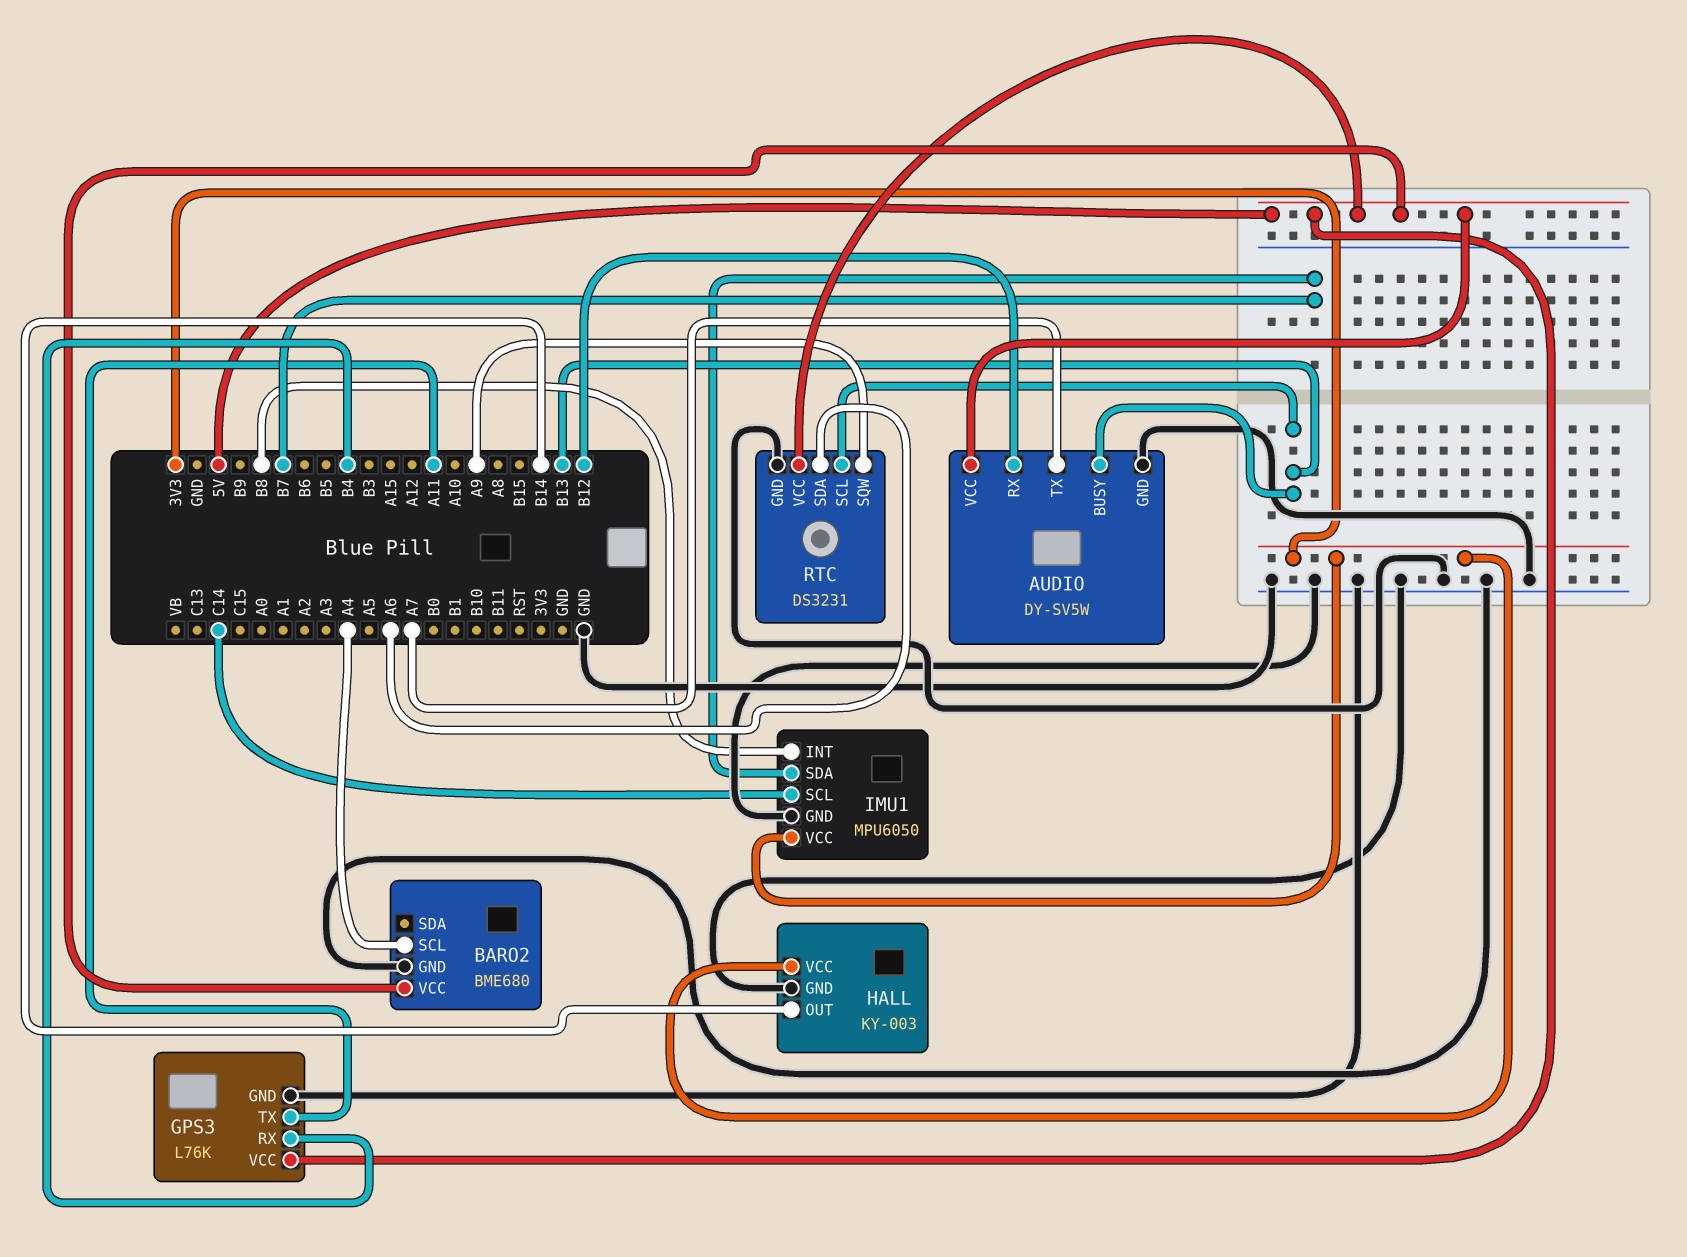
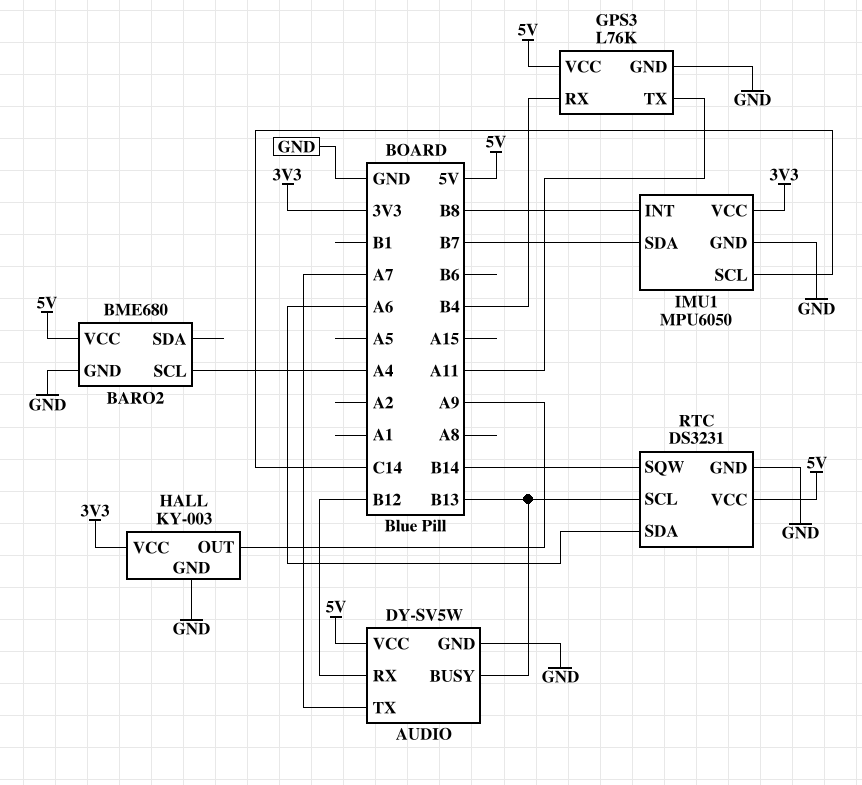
HALL pin OUT: B14 -> A9
RTC pin SQW: A9 -> B14

